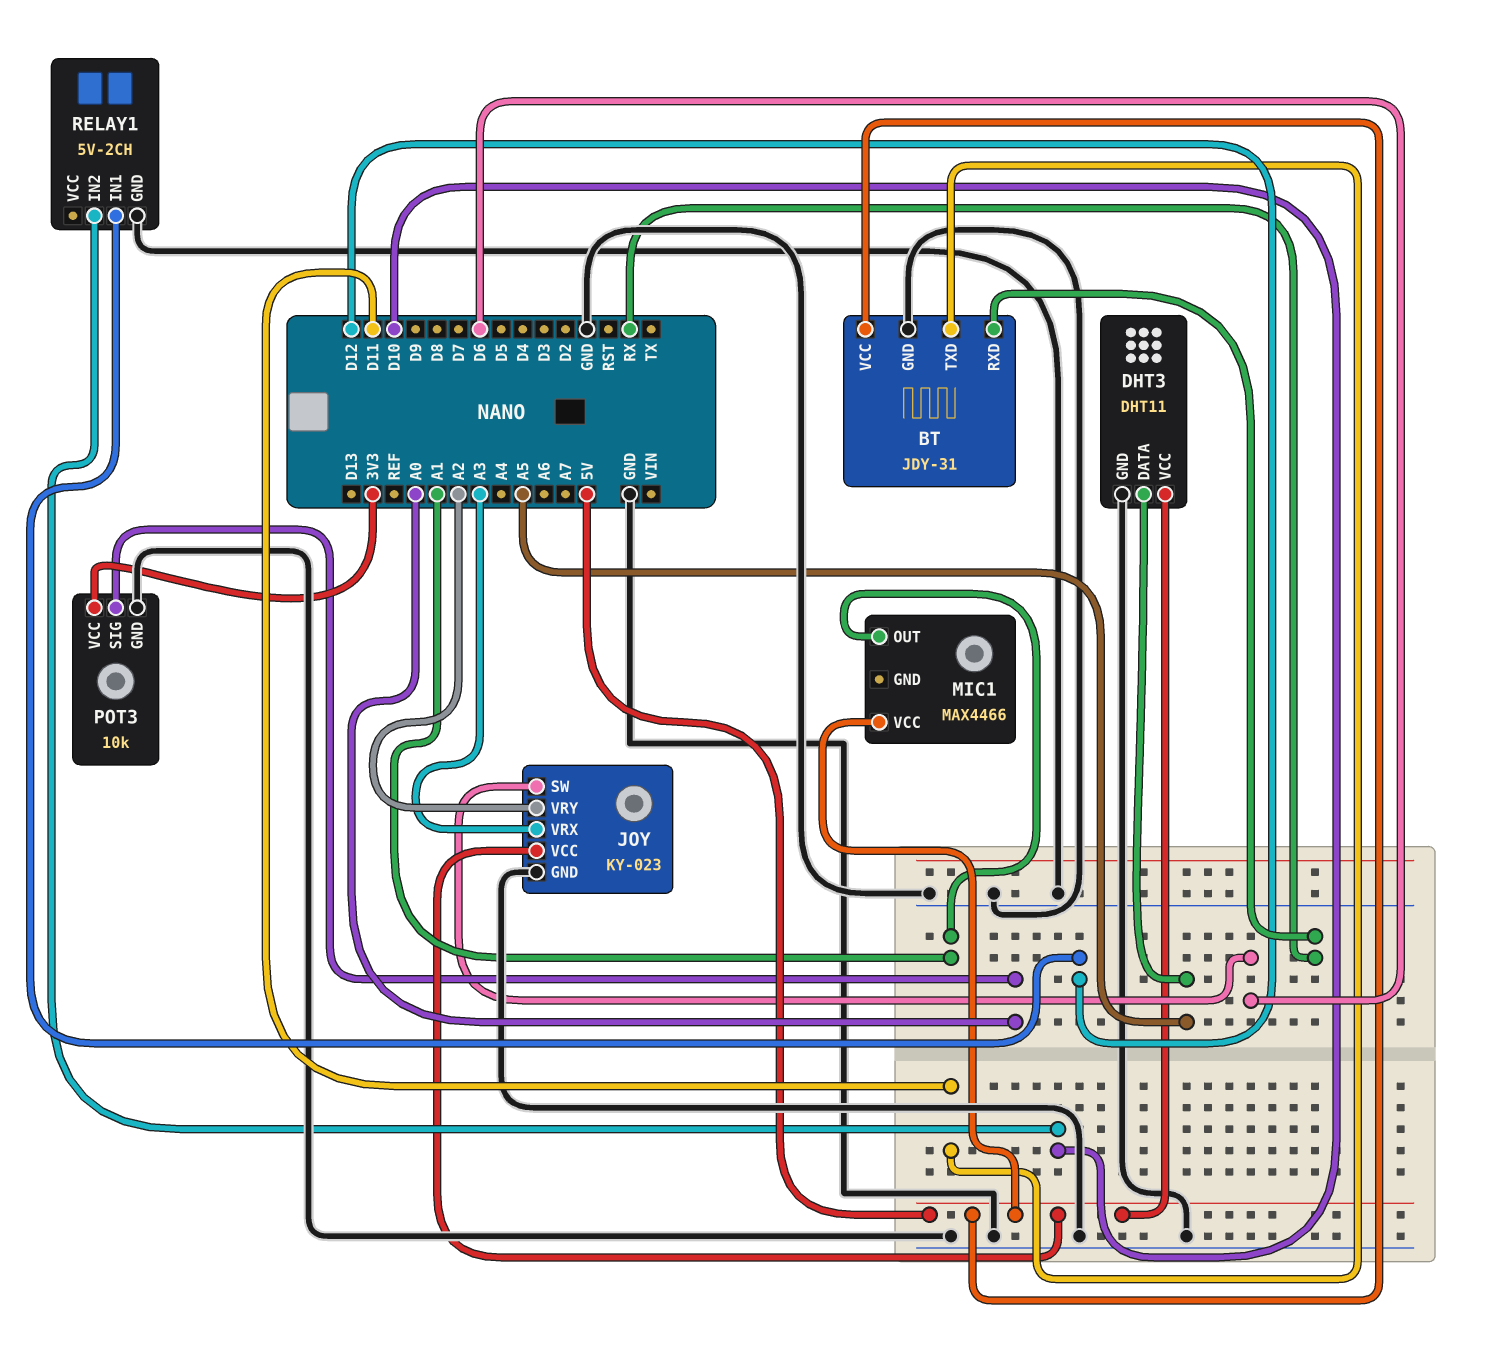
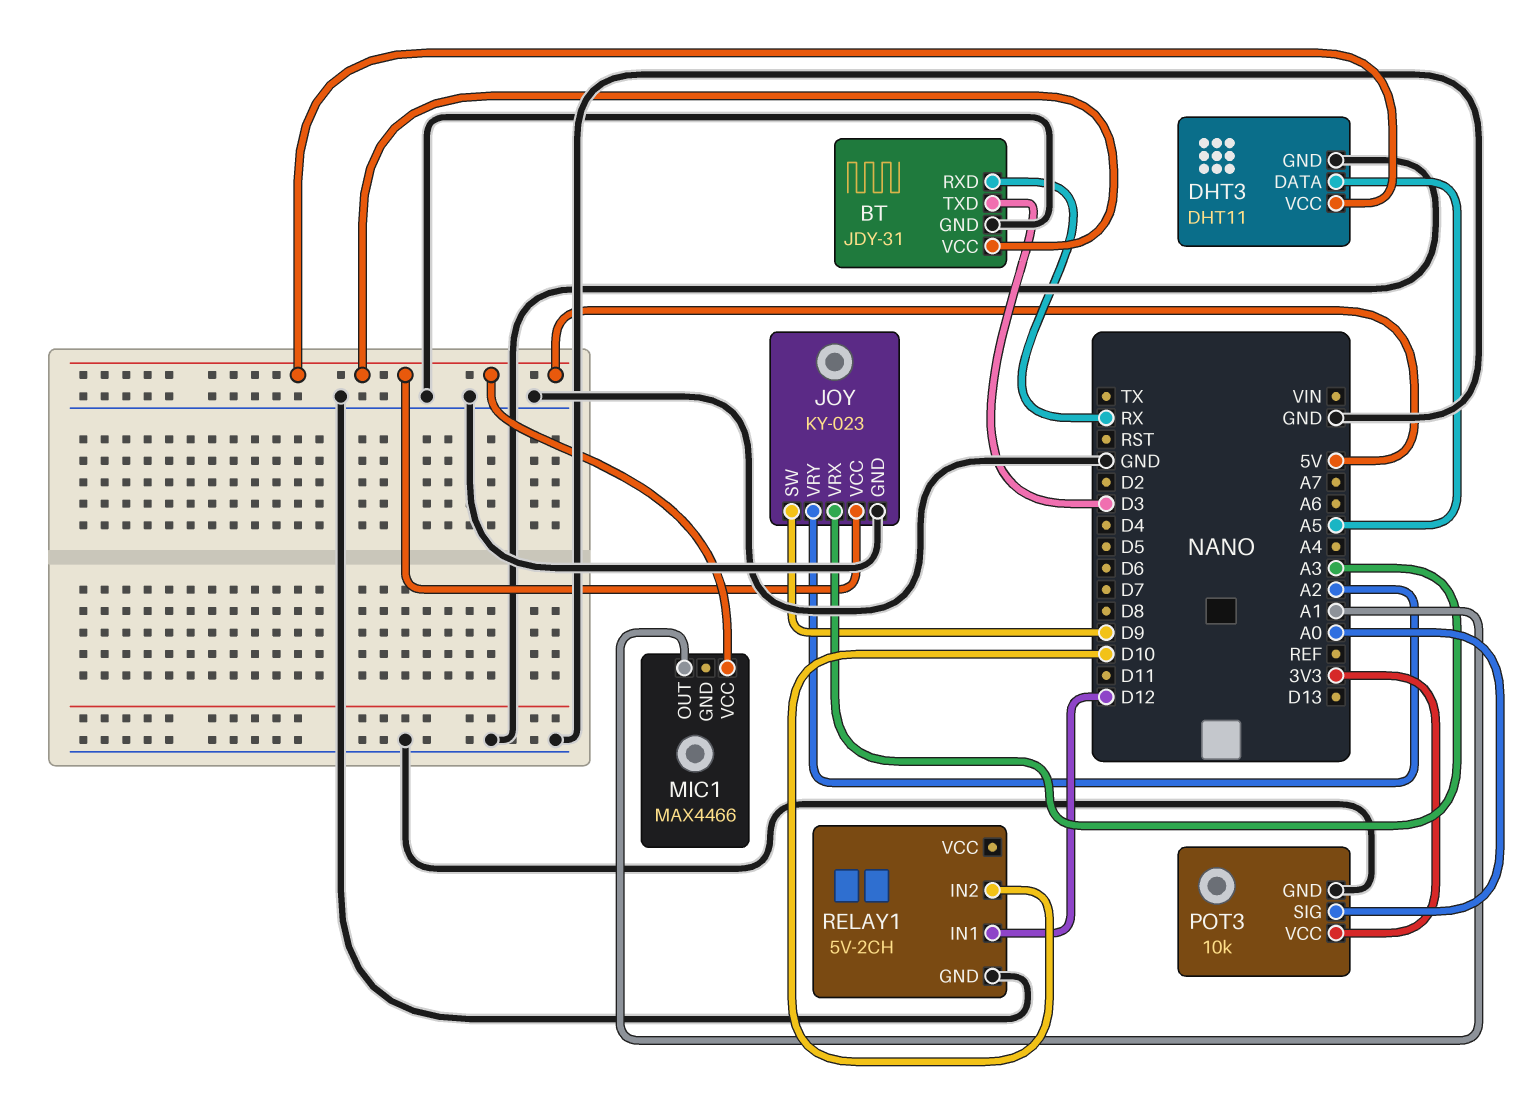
BT pin TXD: D11 -> D3
JOY pin SW: D6 -> D9

